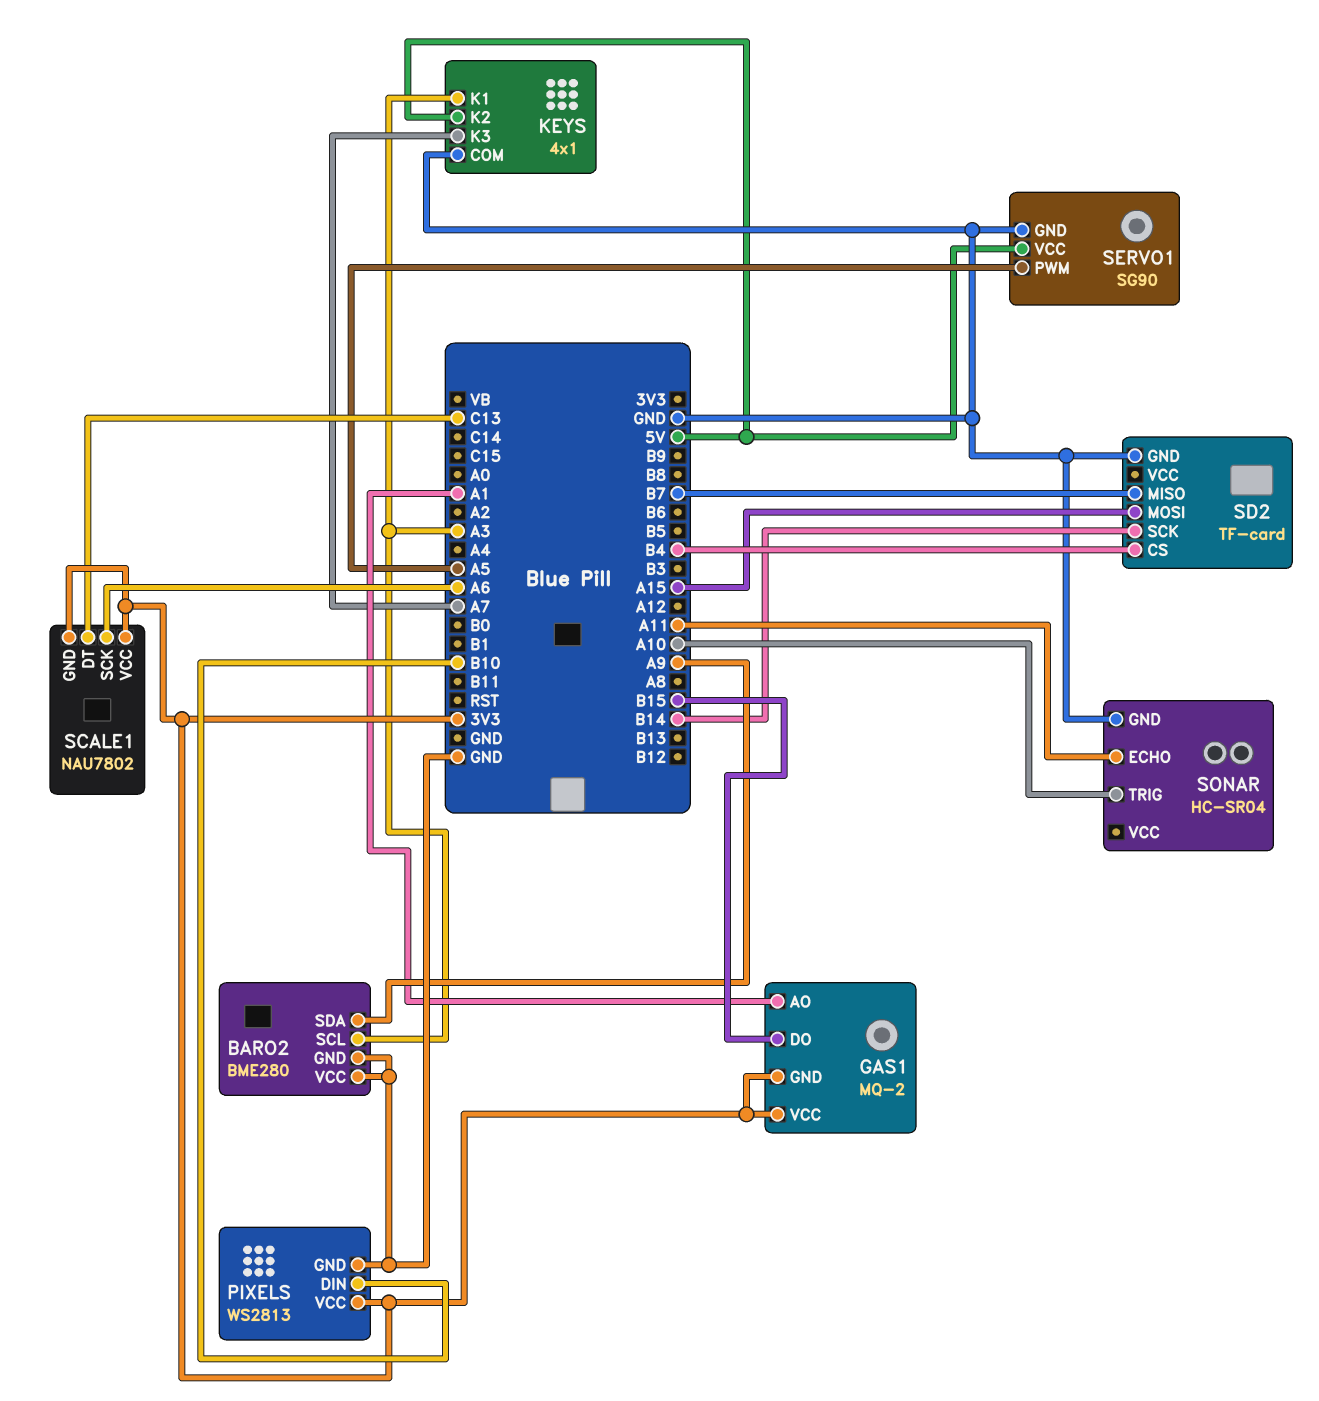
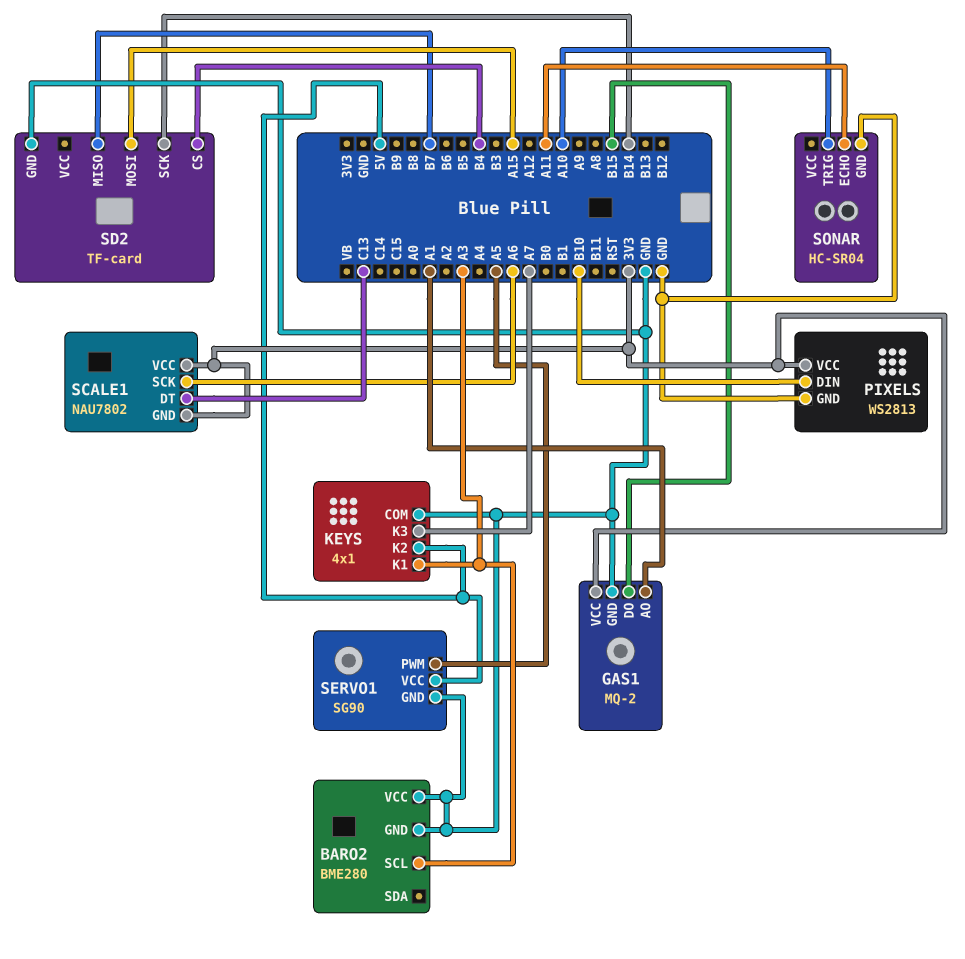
BARO2 pin SDA: A9 -> none
GAS1 pin GND: 3V3 -> GND

